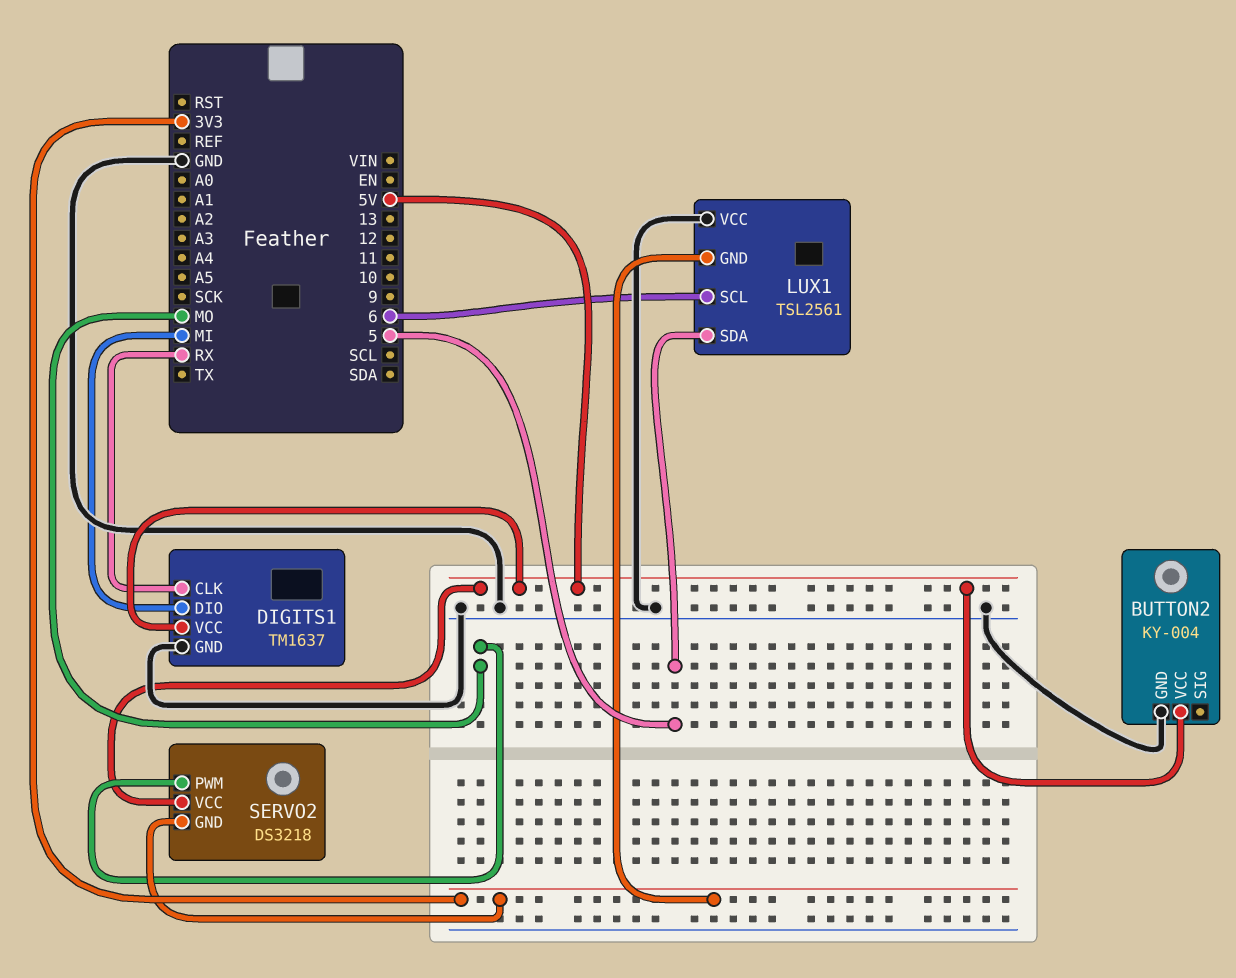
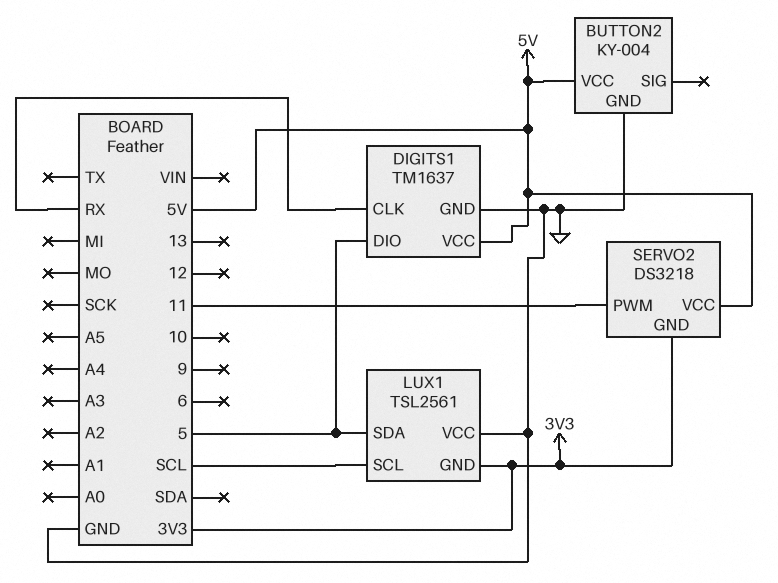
DIGITS1 pin DIO: MI -> 5
LUX1 pin SCL: 6 -> SCL
SERVO2 pin PWM: MO -> 11

